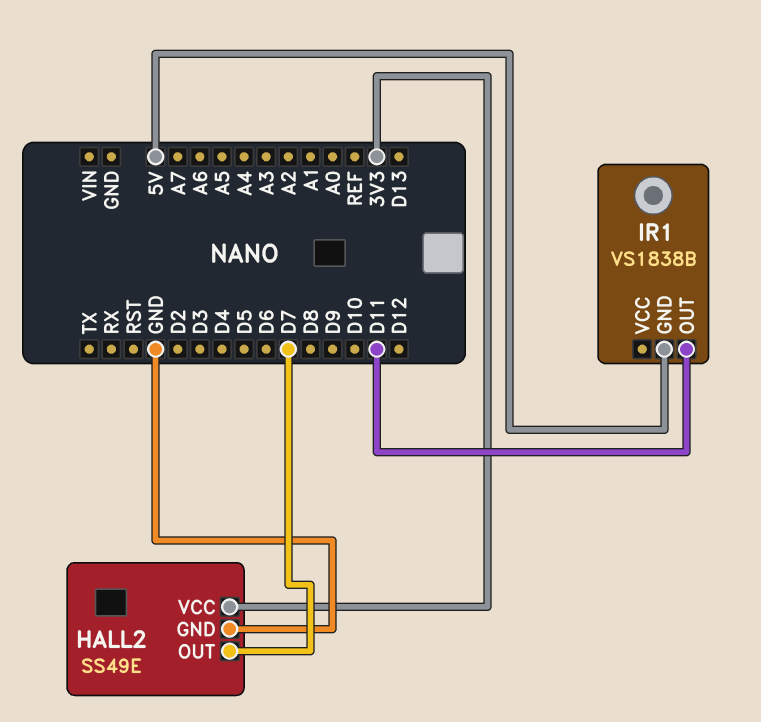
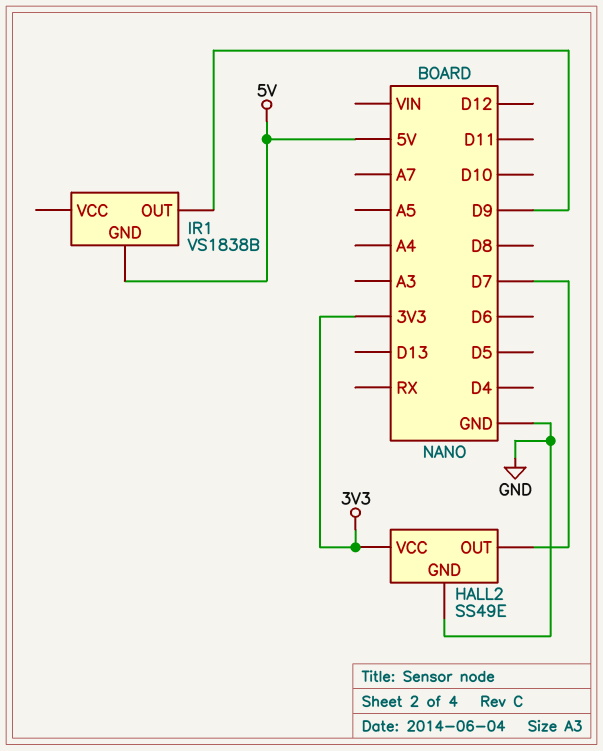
IR1 pin OUT: D11 -> D9

